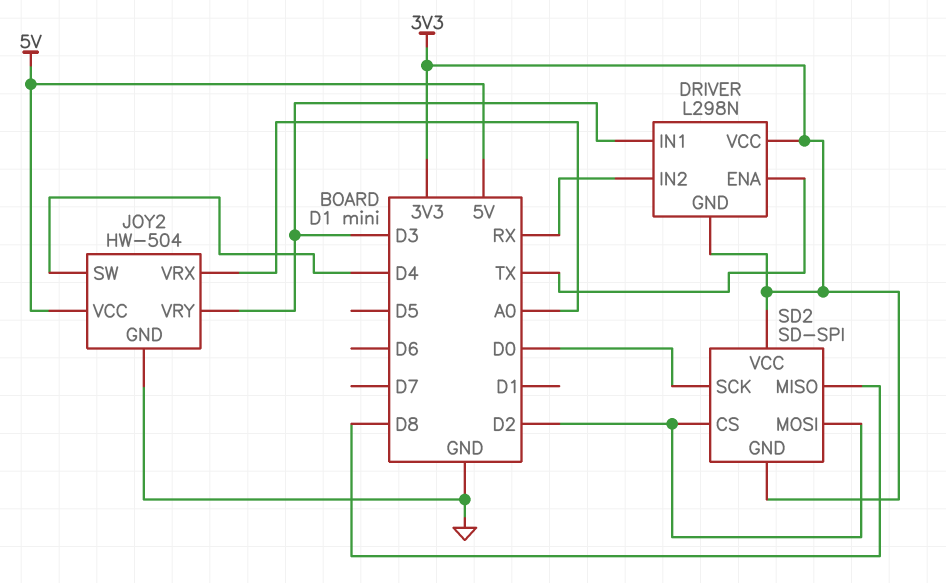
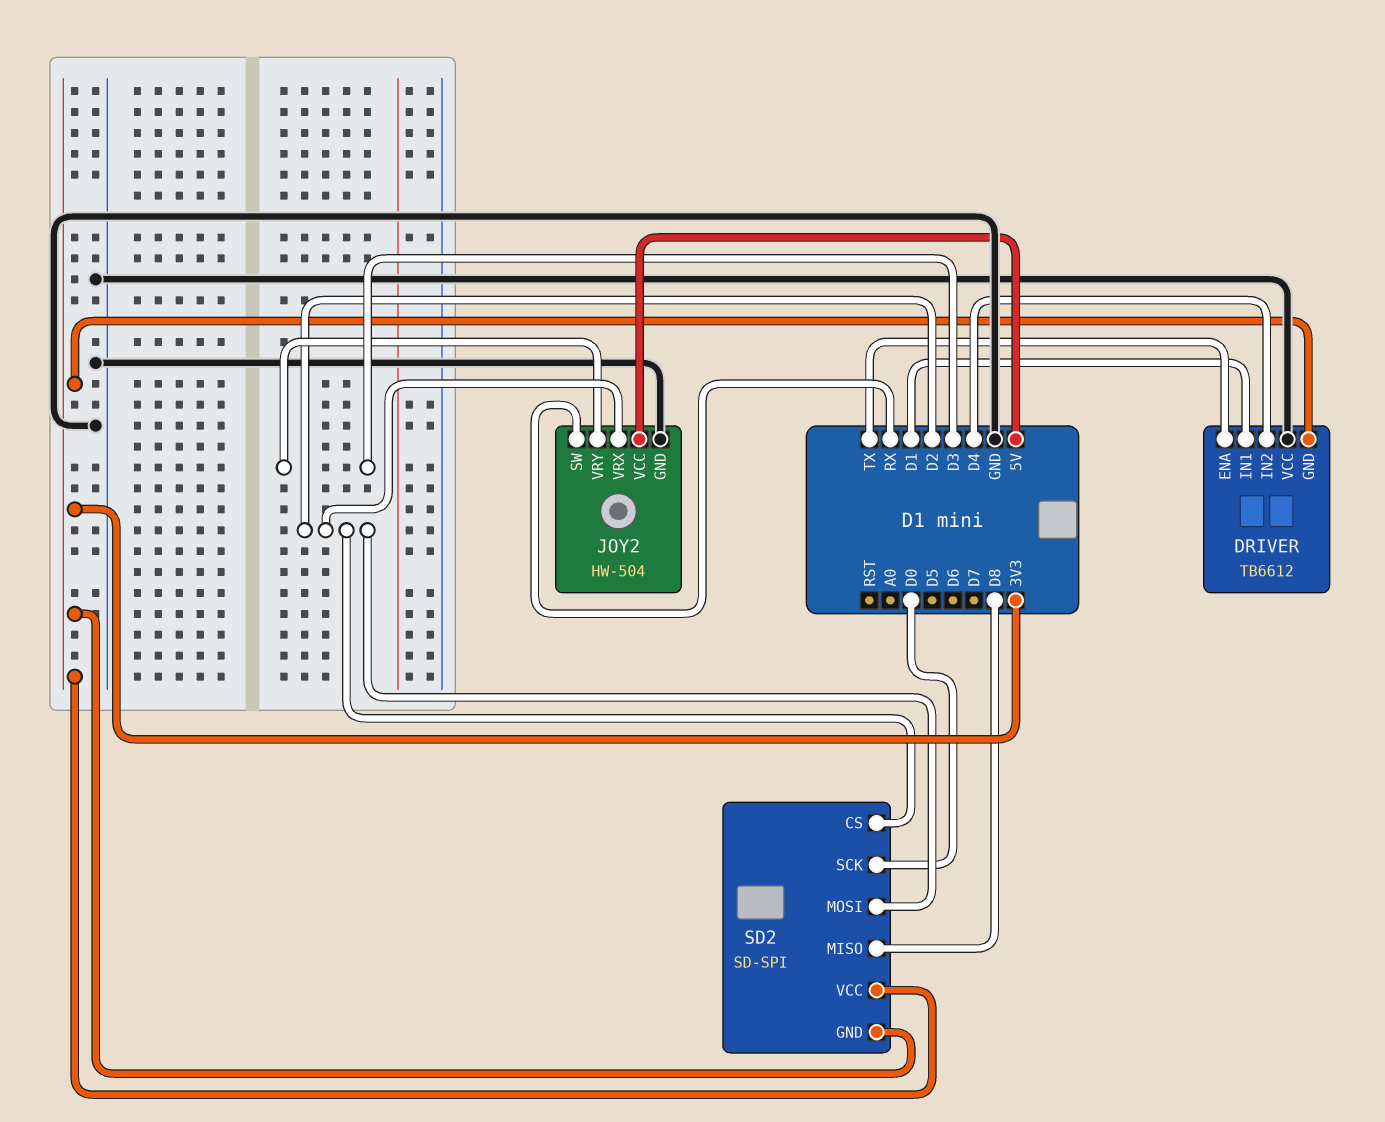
DRIVER: L298N -> TB6612
DRIVER pin IN1: D3 -> D1
DRIVER pin IN2: RX -> D4
DRIVER pin VCC: 3V3 -> GND
JOY2 pin SW: D4 -> RX
JOY2 pin VRX: A0 -> D2

